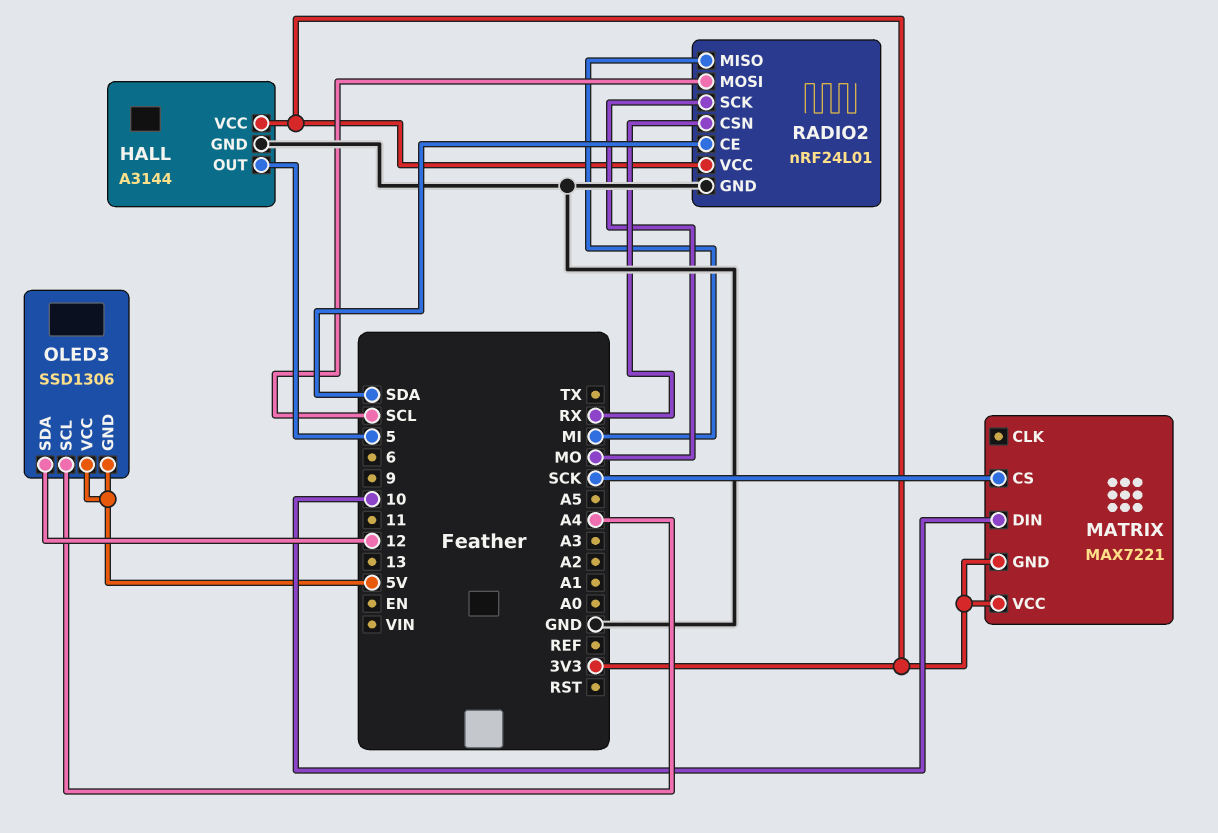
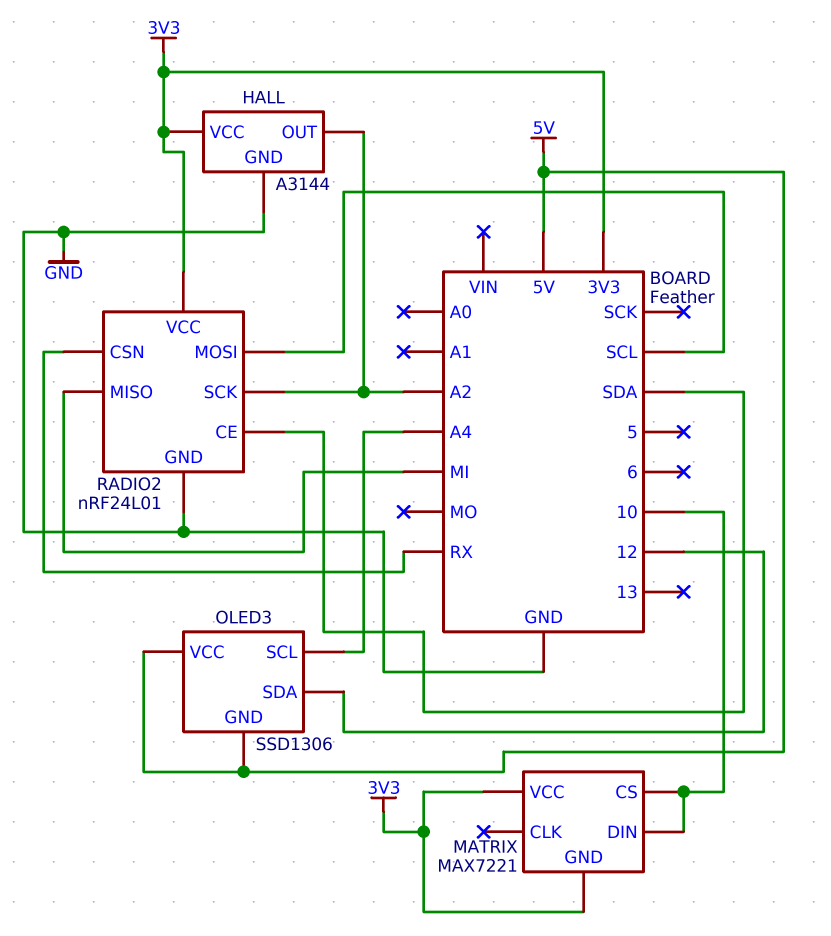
HALL pin OUT: 5 -> A2
MATRIX pin CS: SCK -> 10
RADIO2 pin SCK: MO -> A2

